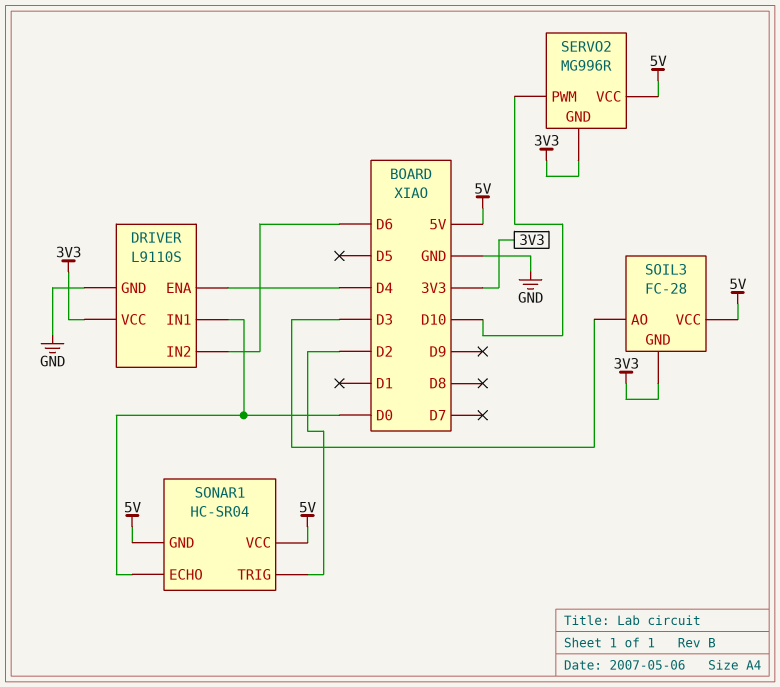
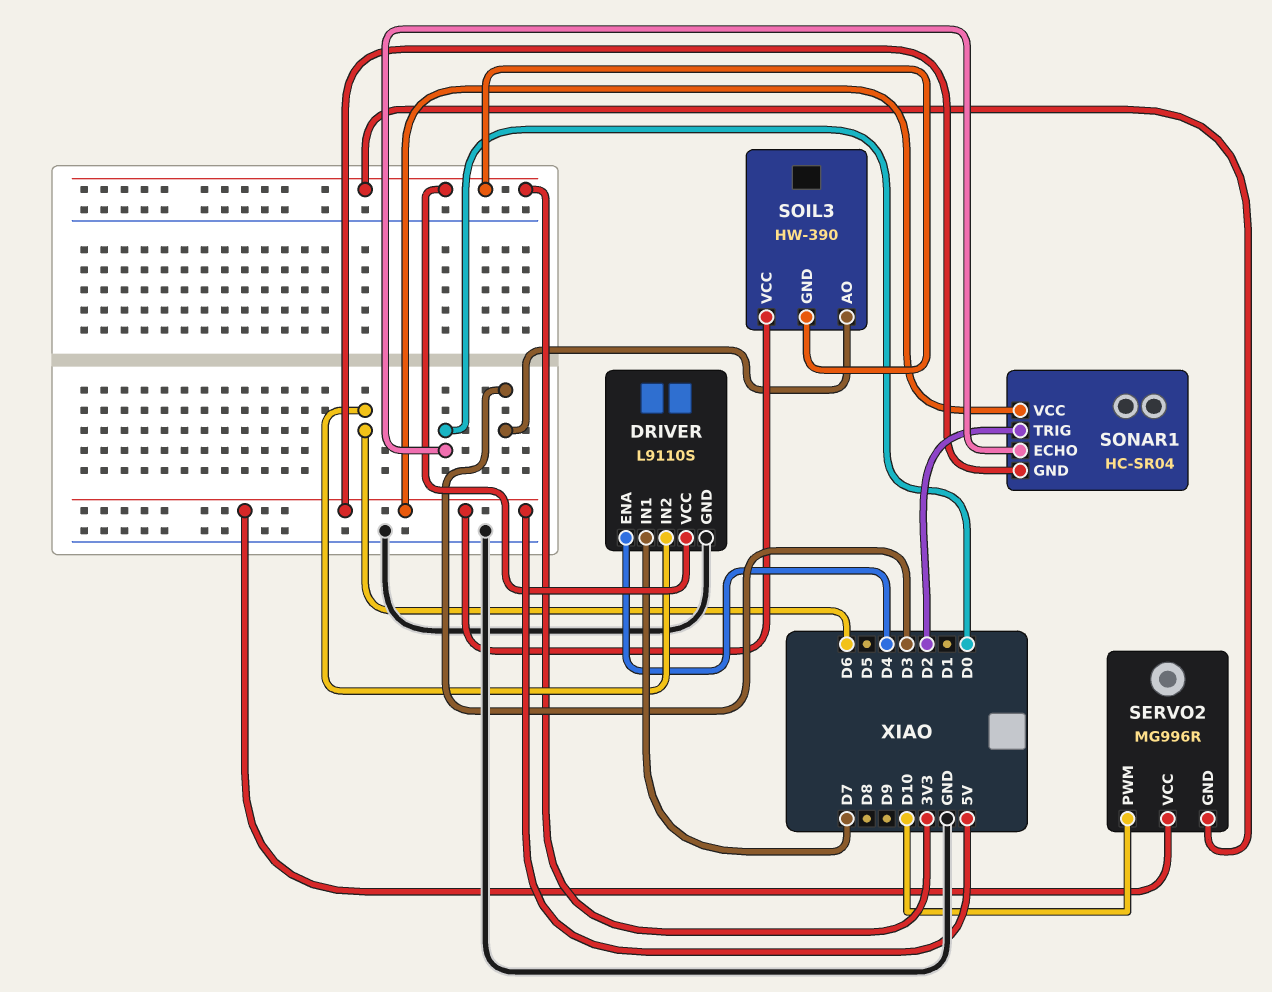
DRIVER pin IN1: D0 -> D7
SOIL3: FC-28 -> HW-390

